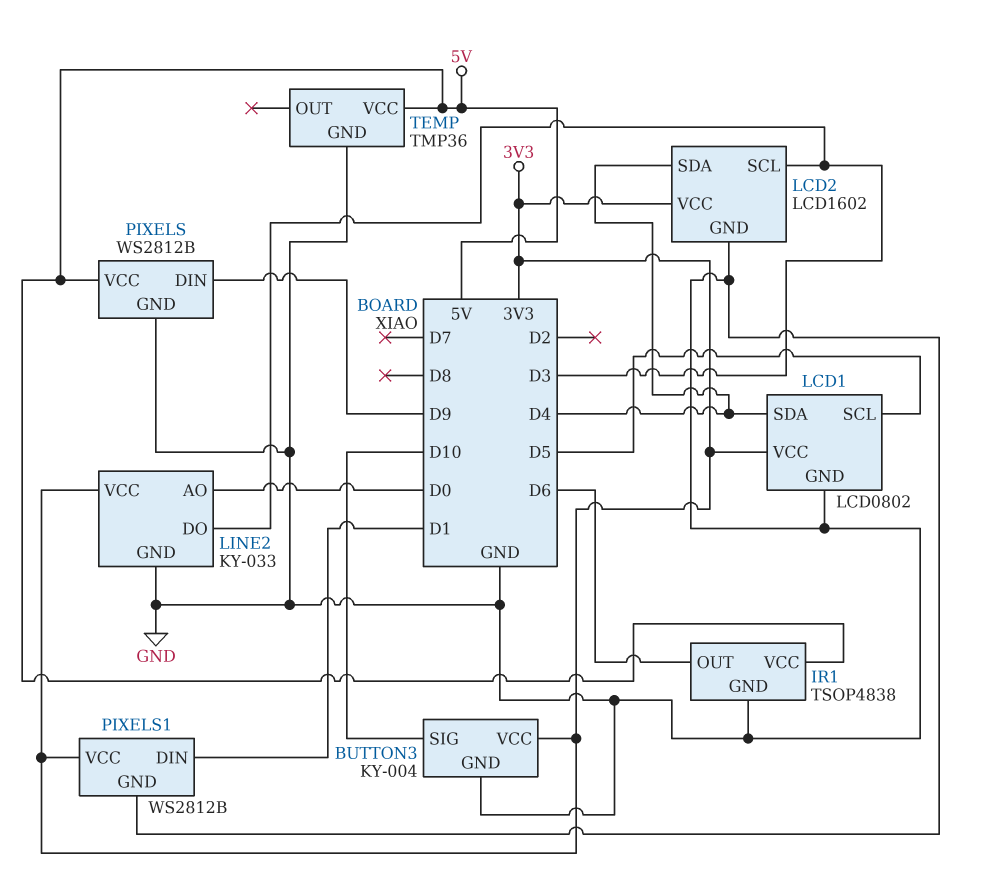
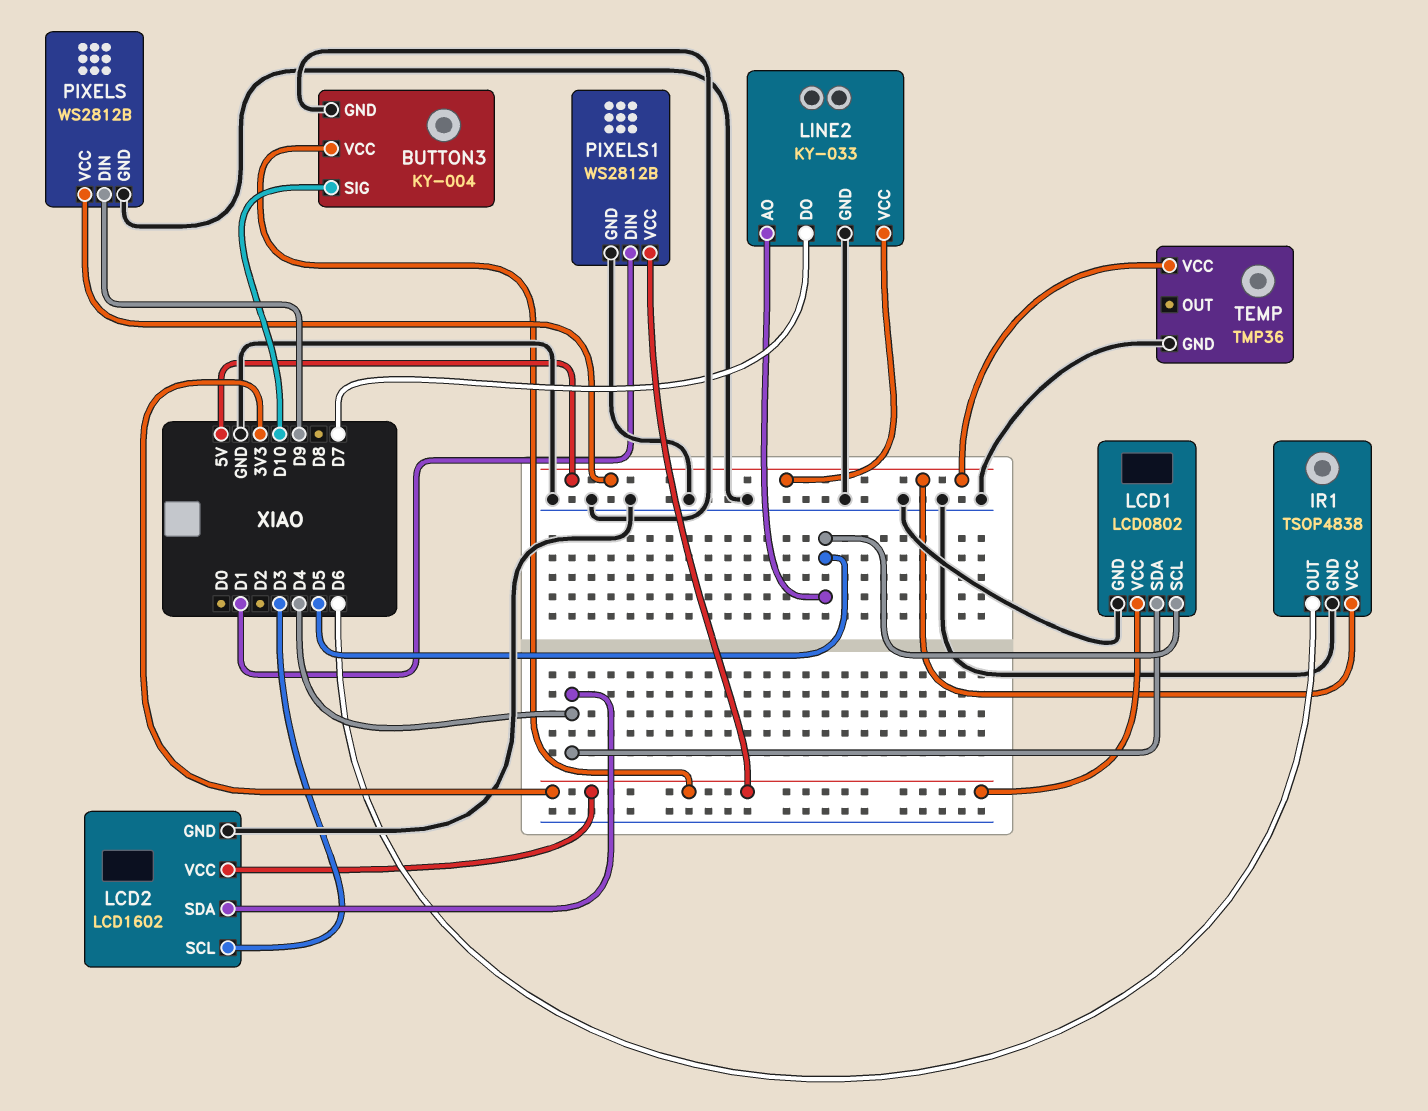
LINE2 pin AO: D0 -> D5
LINE2 pin DO: D3 -> D7
LINE2 pin VCC: 3V3 -> 5V

